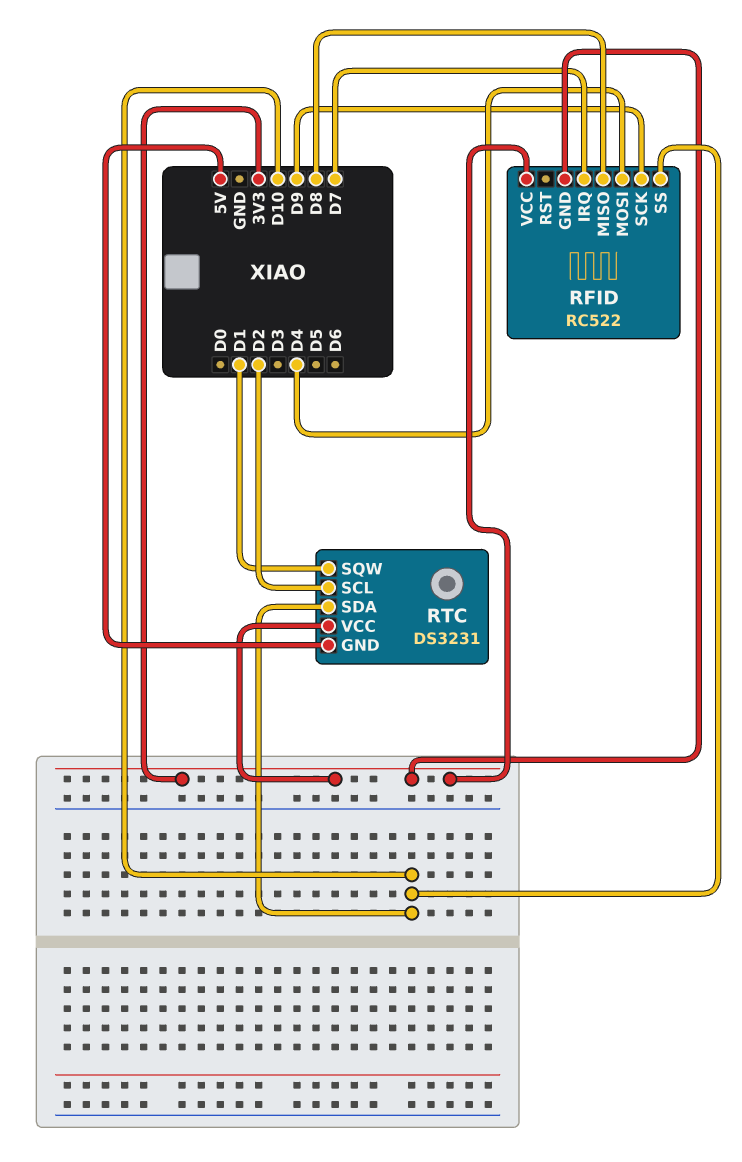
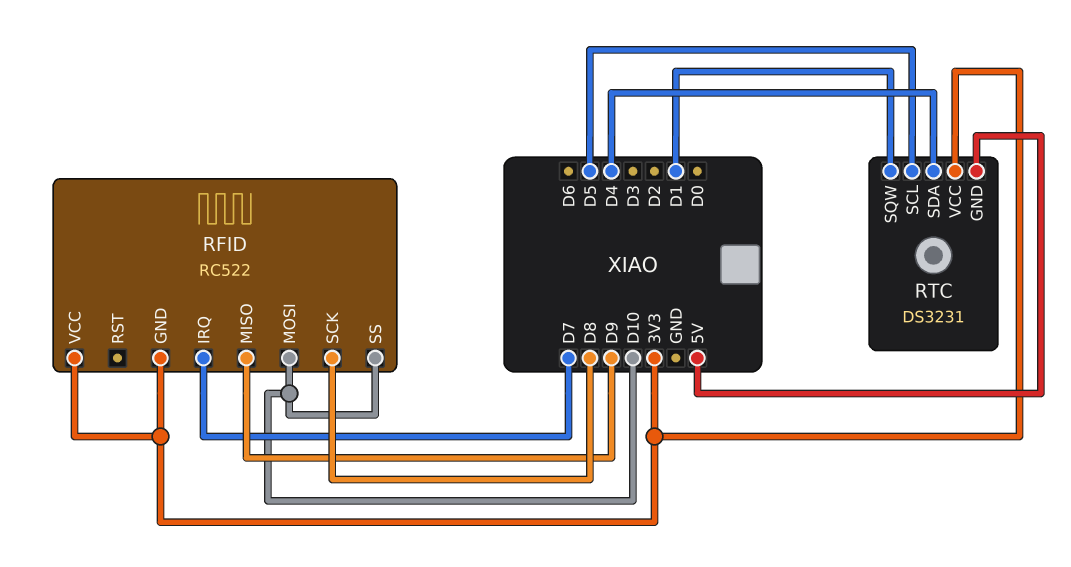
RFID pin MISO: D8 -> D9
RFID pin MOSI: D4 -> D10
RFID pin SCK: D9 -> D8
RTC pin SCL: D2 -> D5
RTC pin SDA: D10 -> D4

